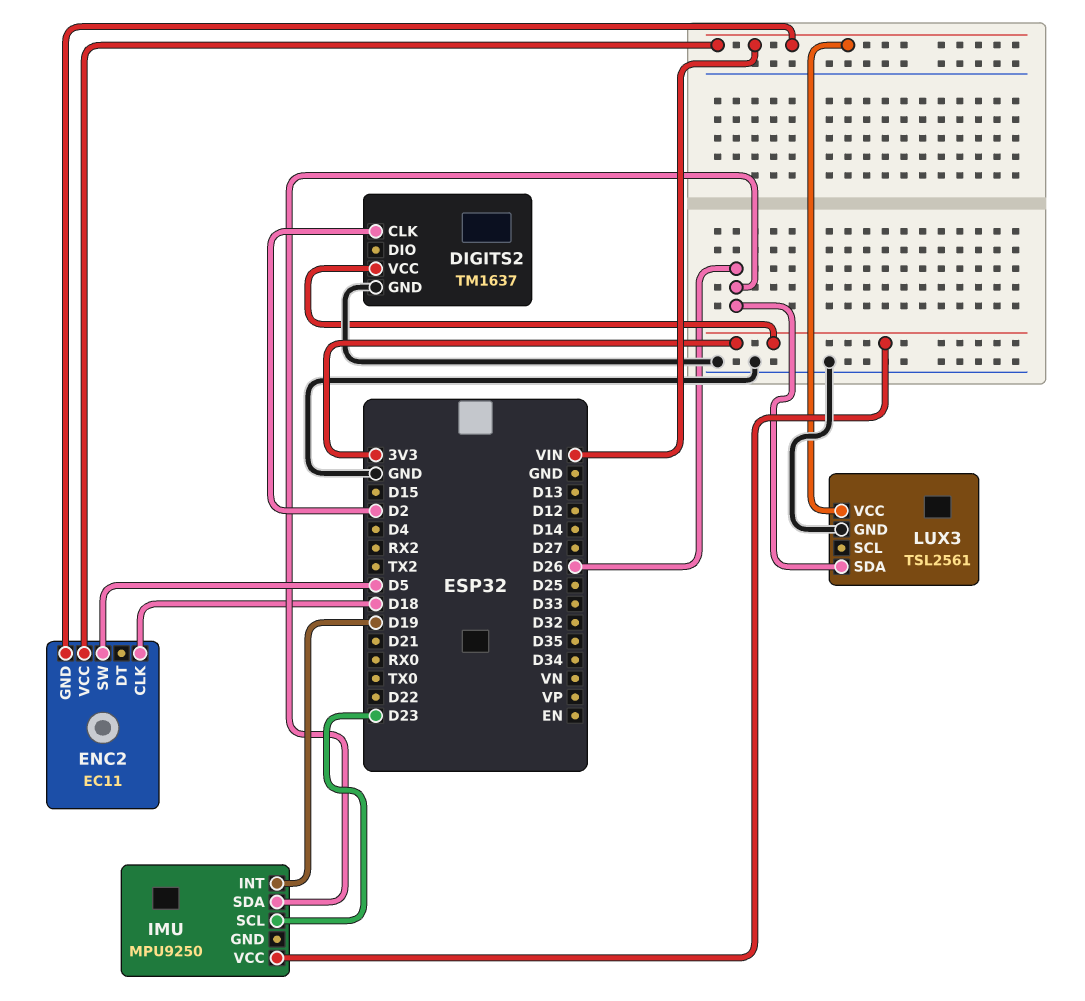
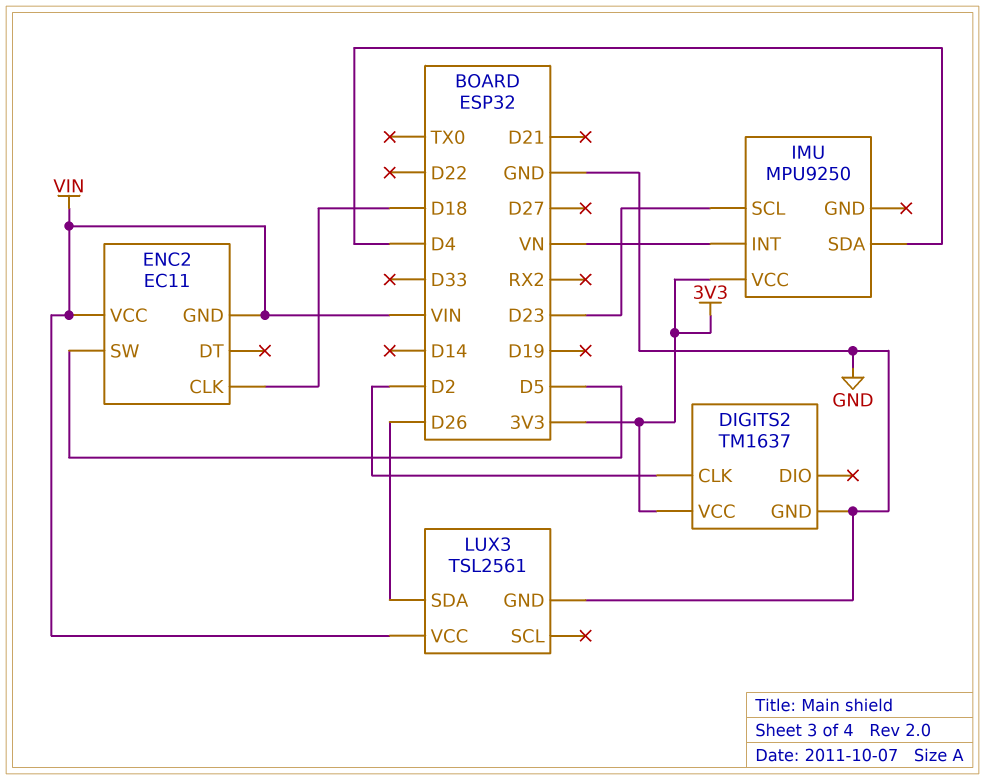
IMU pin INT: D19 -> VN
IMU pin SDA: D26 -> D4

